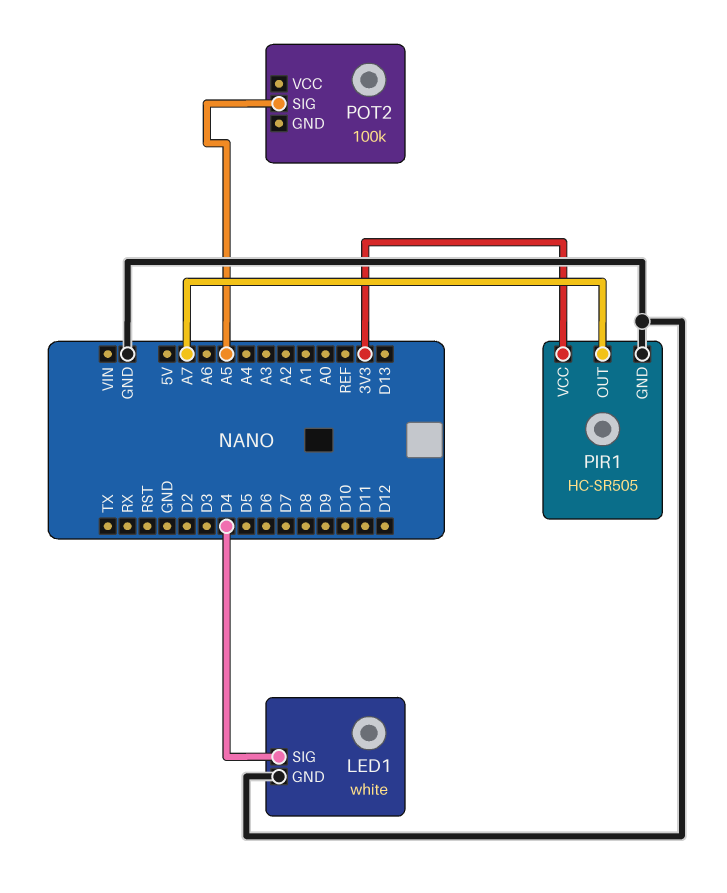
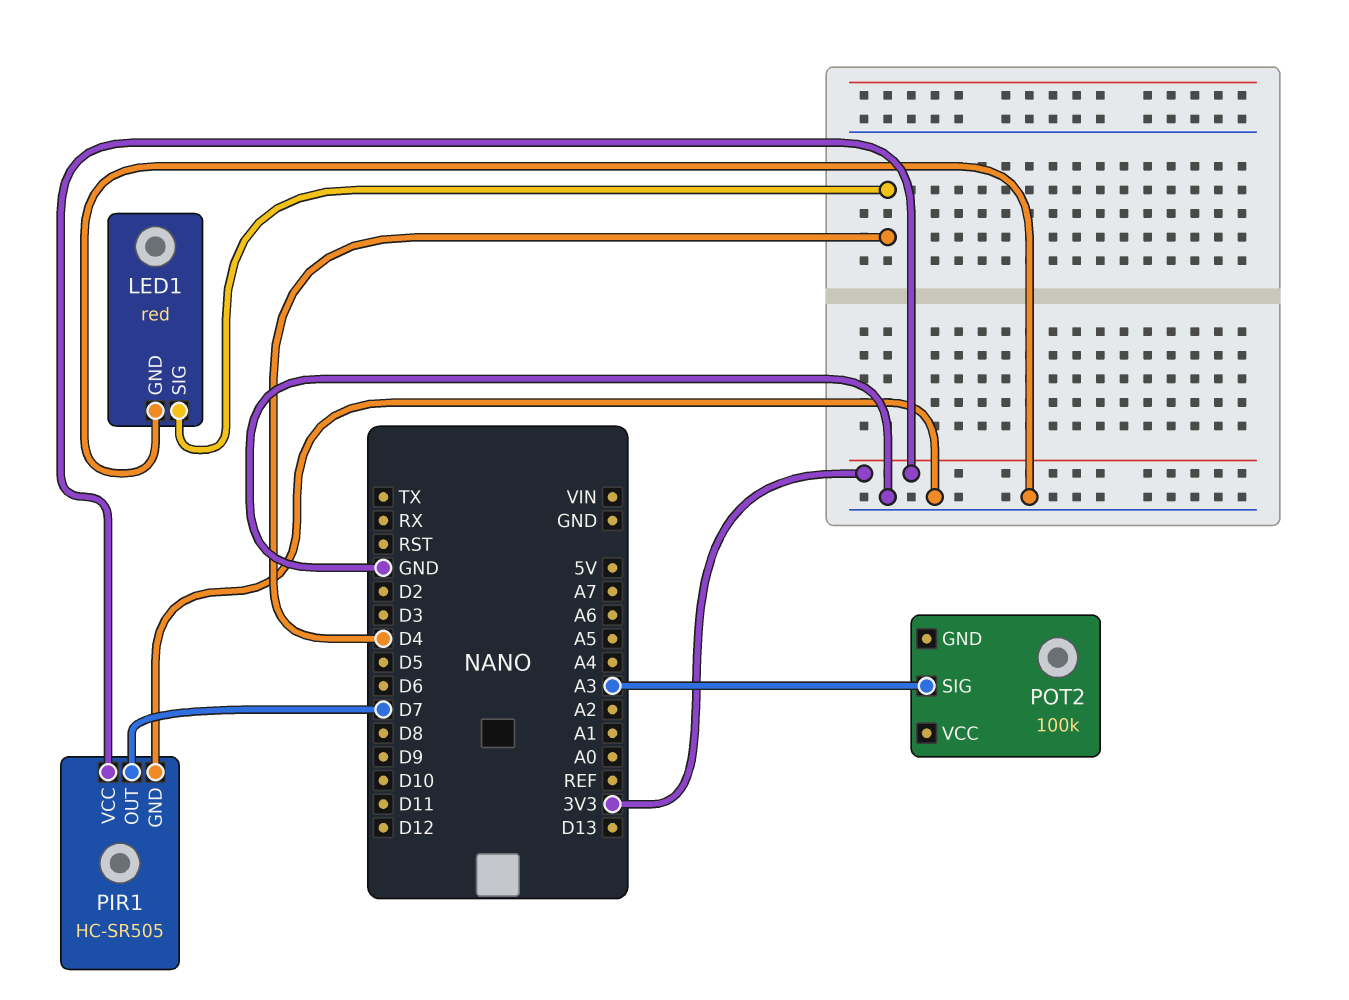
LED1: white -> red
PIR1 pin OUT: A7 -> D7
POT2 pin SIG: A5 -> A3

